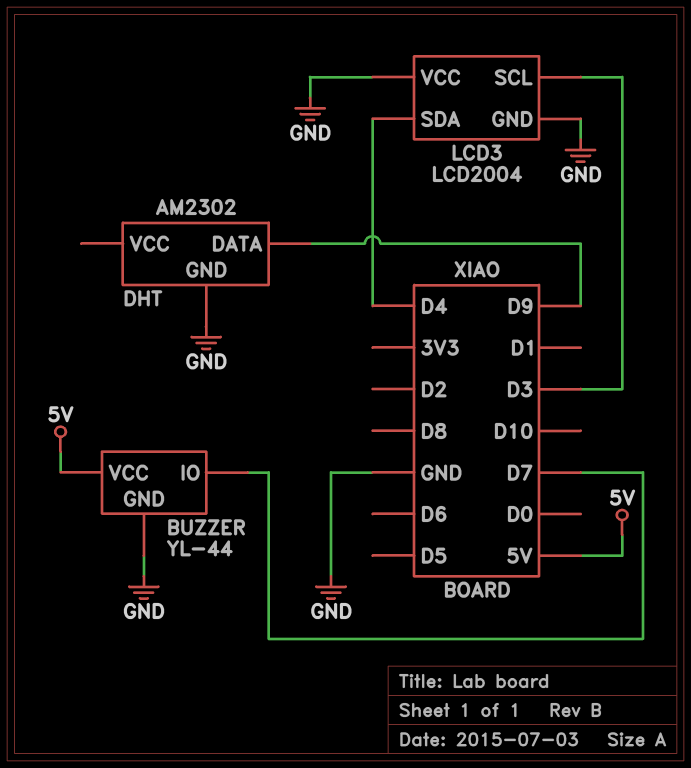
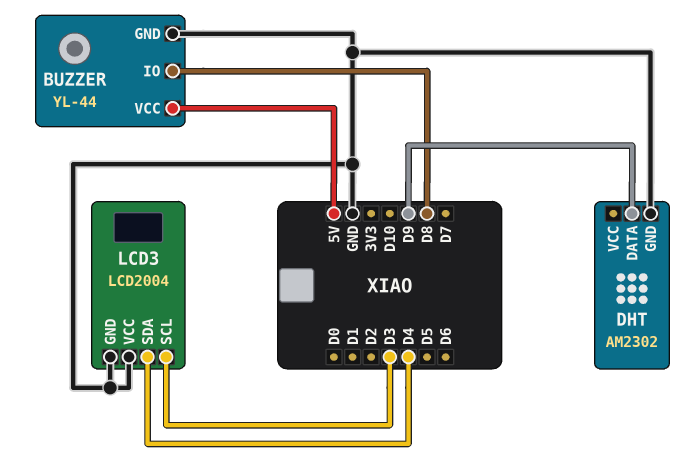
BUZZER pin IO: D7 -> D8

